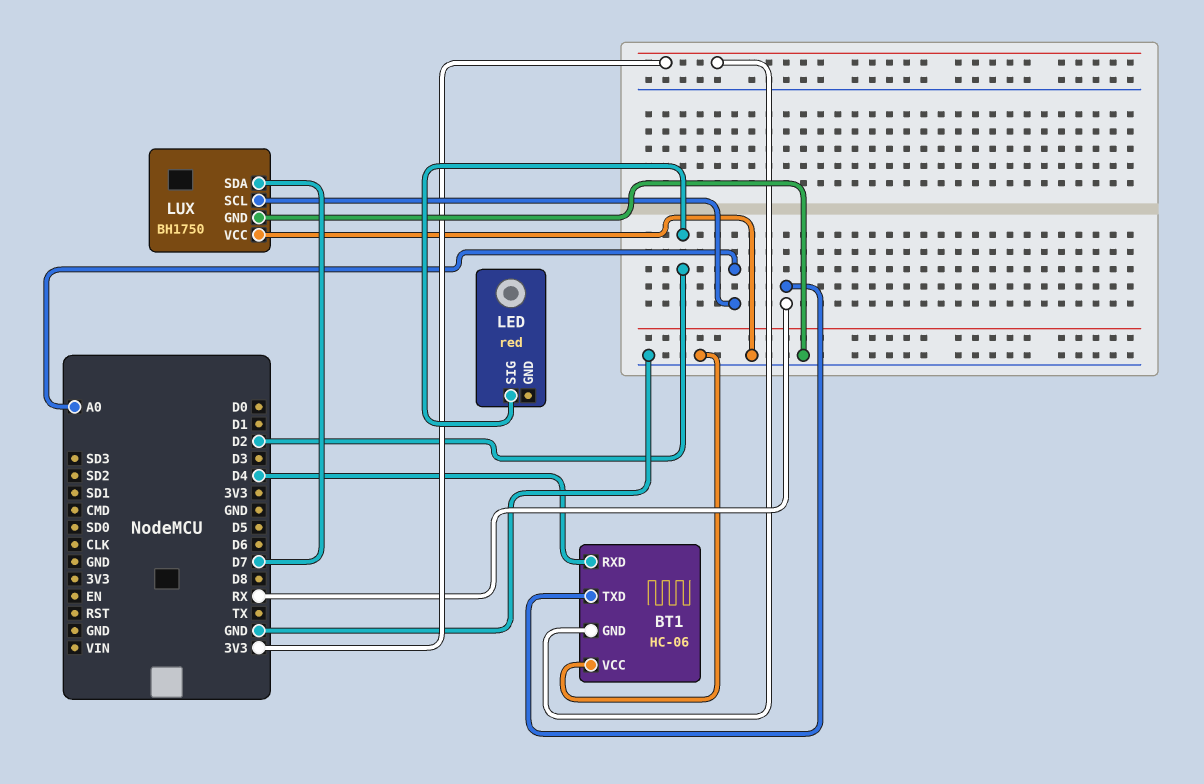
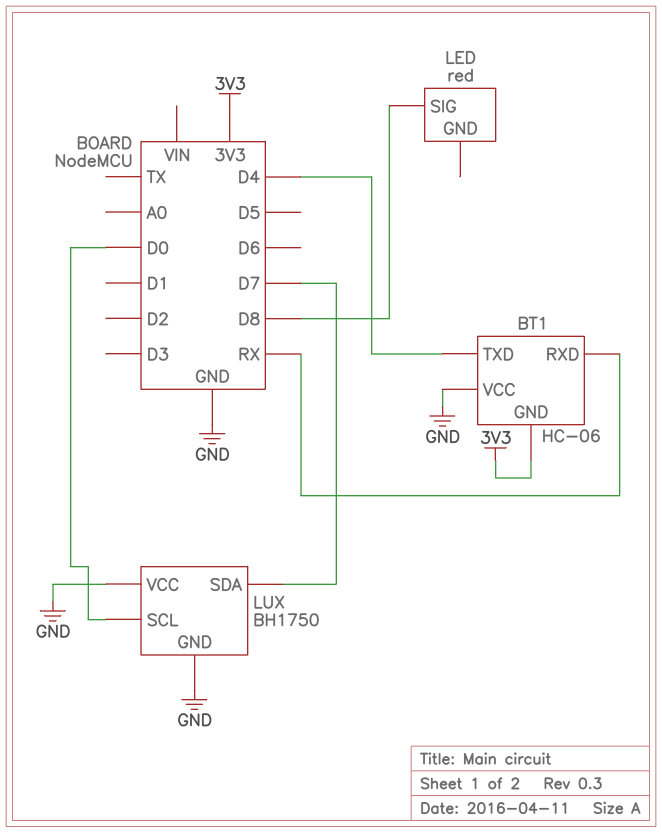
BT1 pin RXD: D4 -> RX
BT1 pin TXD: RX -> D4
LED pin SIG: D2 -> D8
LUX pin SCL: A0 -> D0

